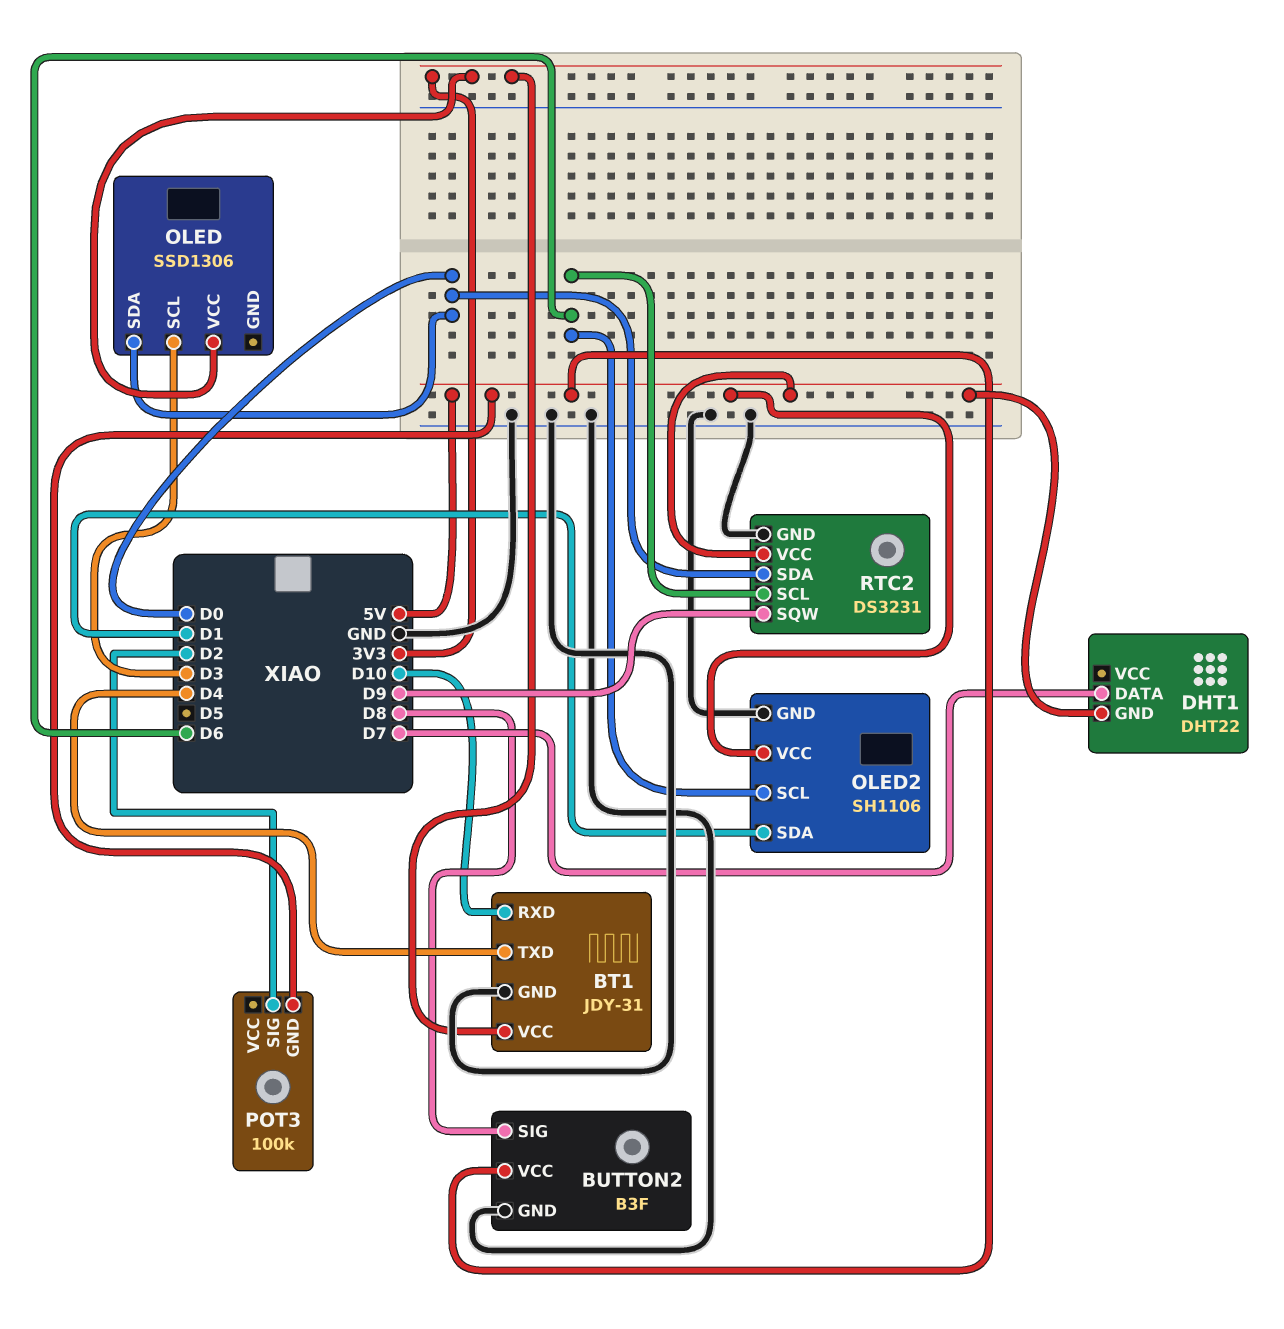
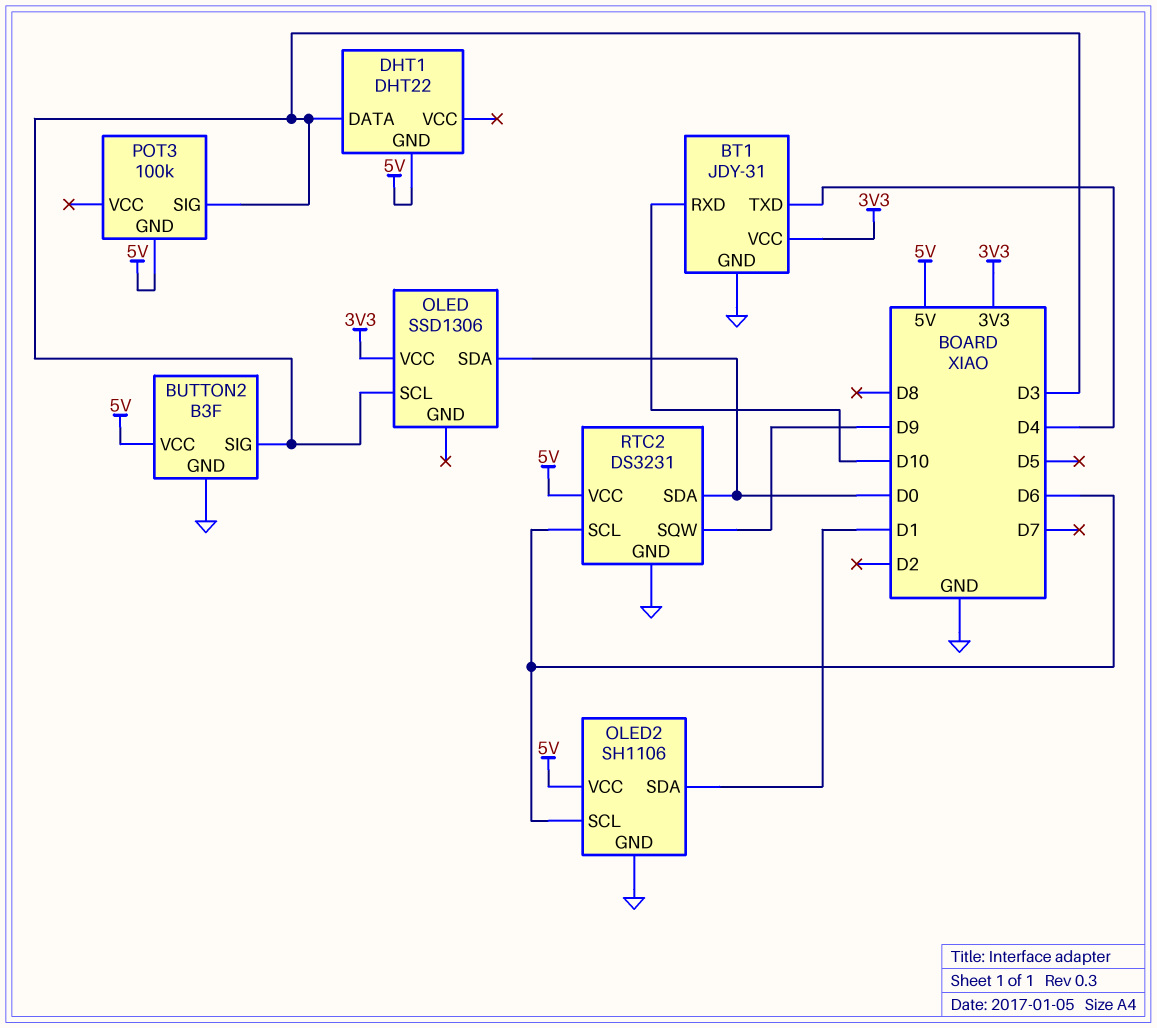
BUTTON2 pin SIG: D8 -> D3
DHT1 pin DATA: D7 -> D3
POT3 pin SIG: D2 -> D3

